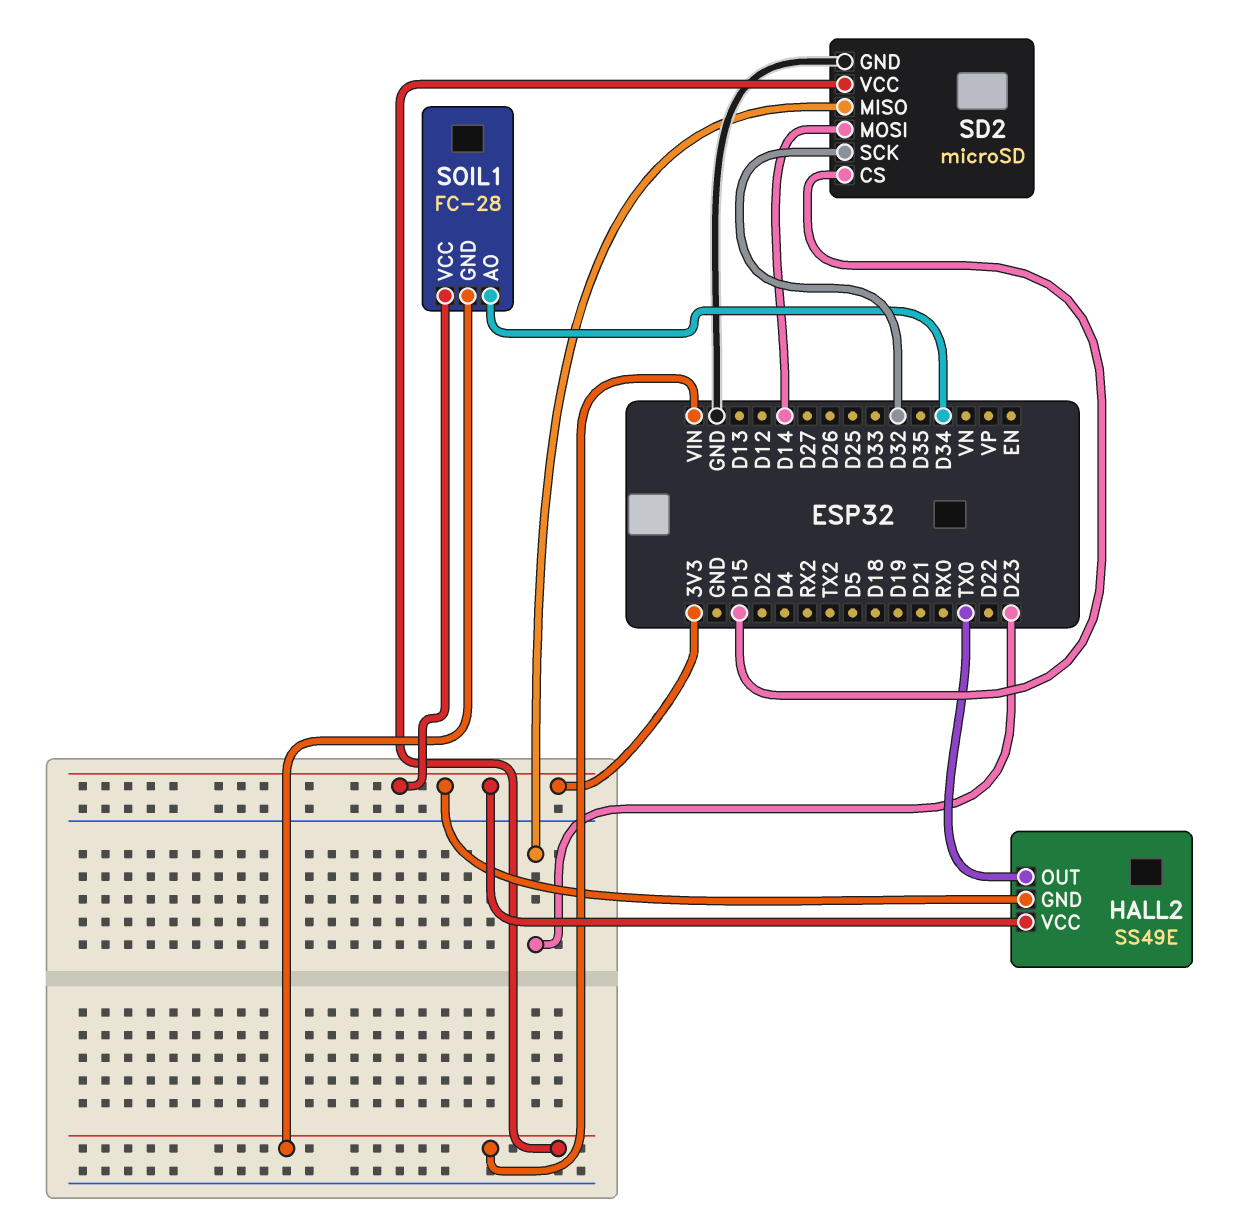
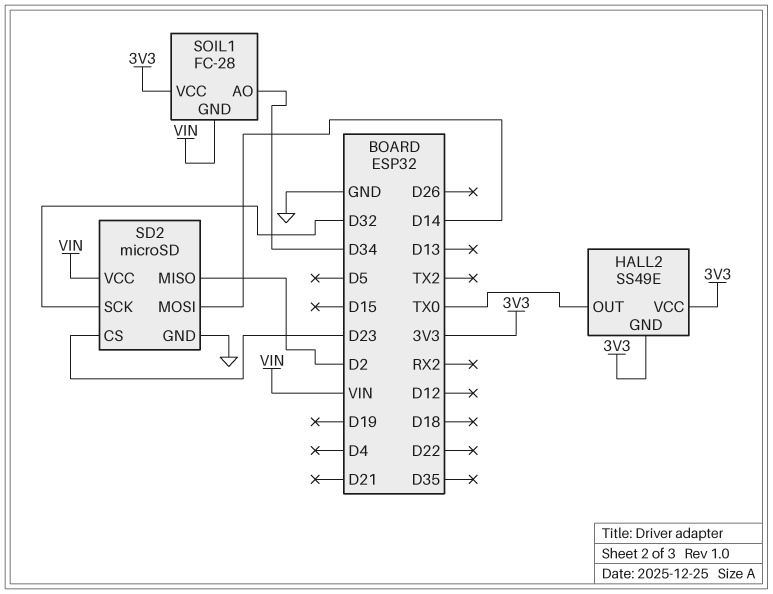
SD2 pin CS: D15 -> D23
SD2 pin MISO: D23 -> D2

